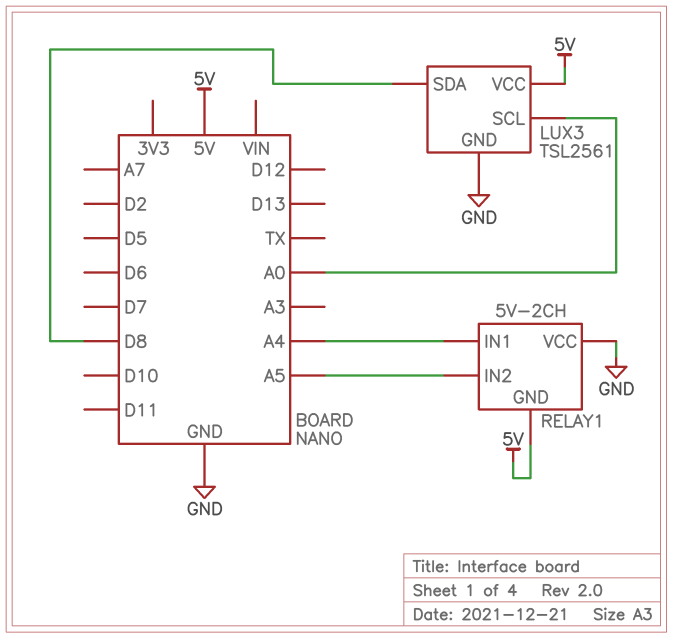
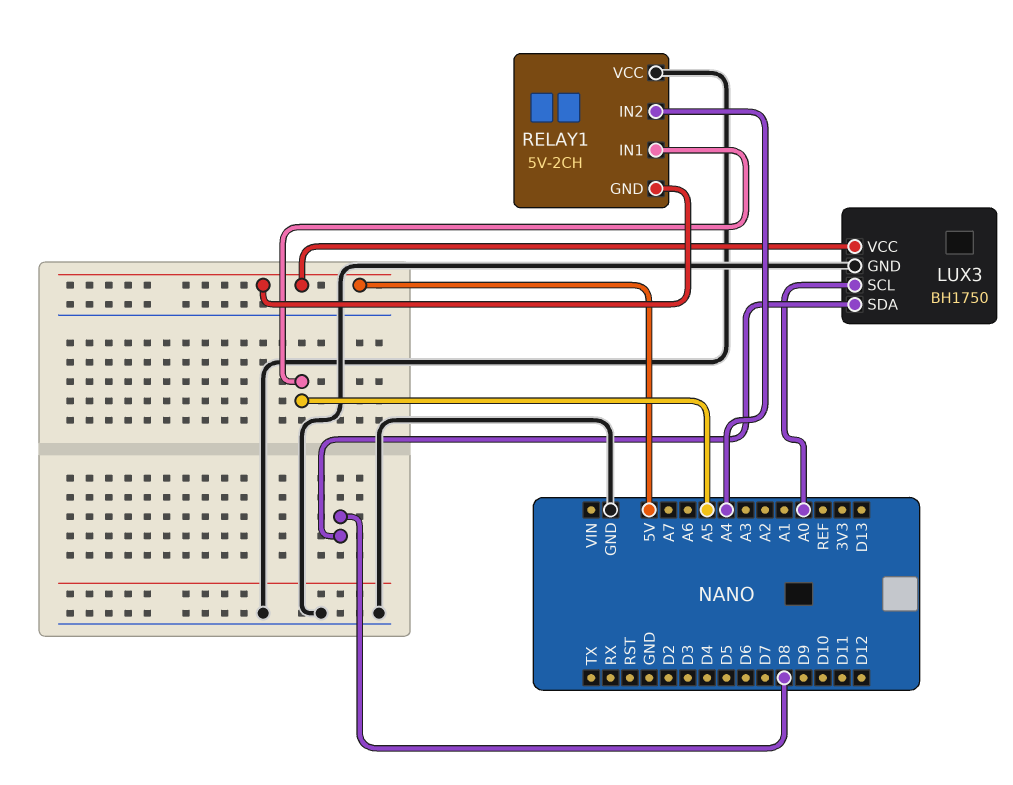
LUX3: TSL2561 -> BH1750
RELAY1 pin IN1: A4 -> A5
RELAY1 pin IN2: A5 -> A4

